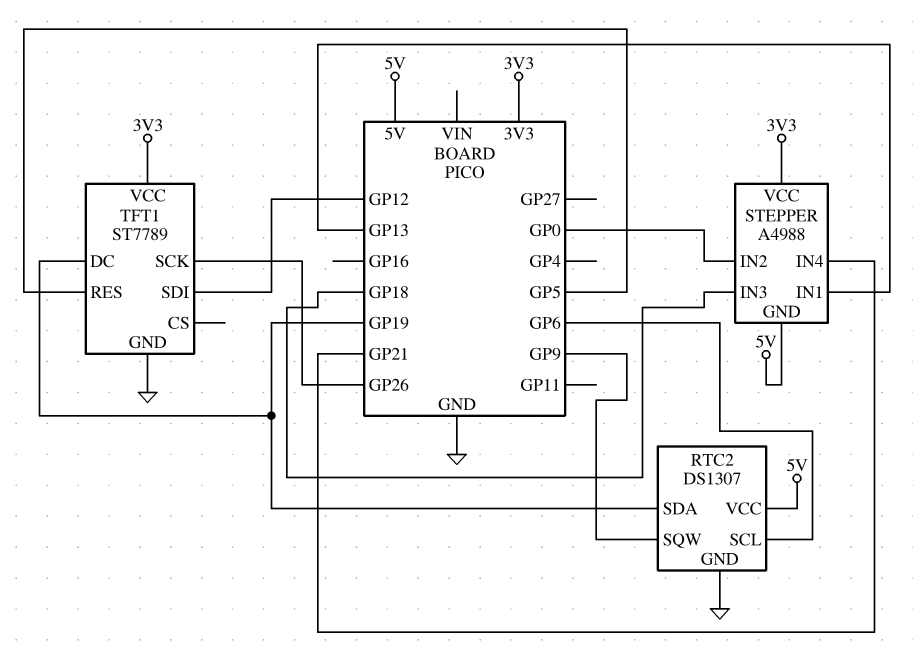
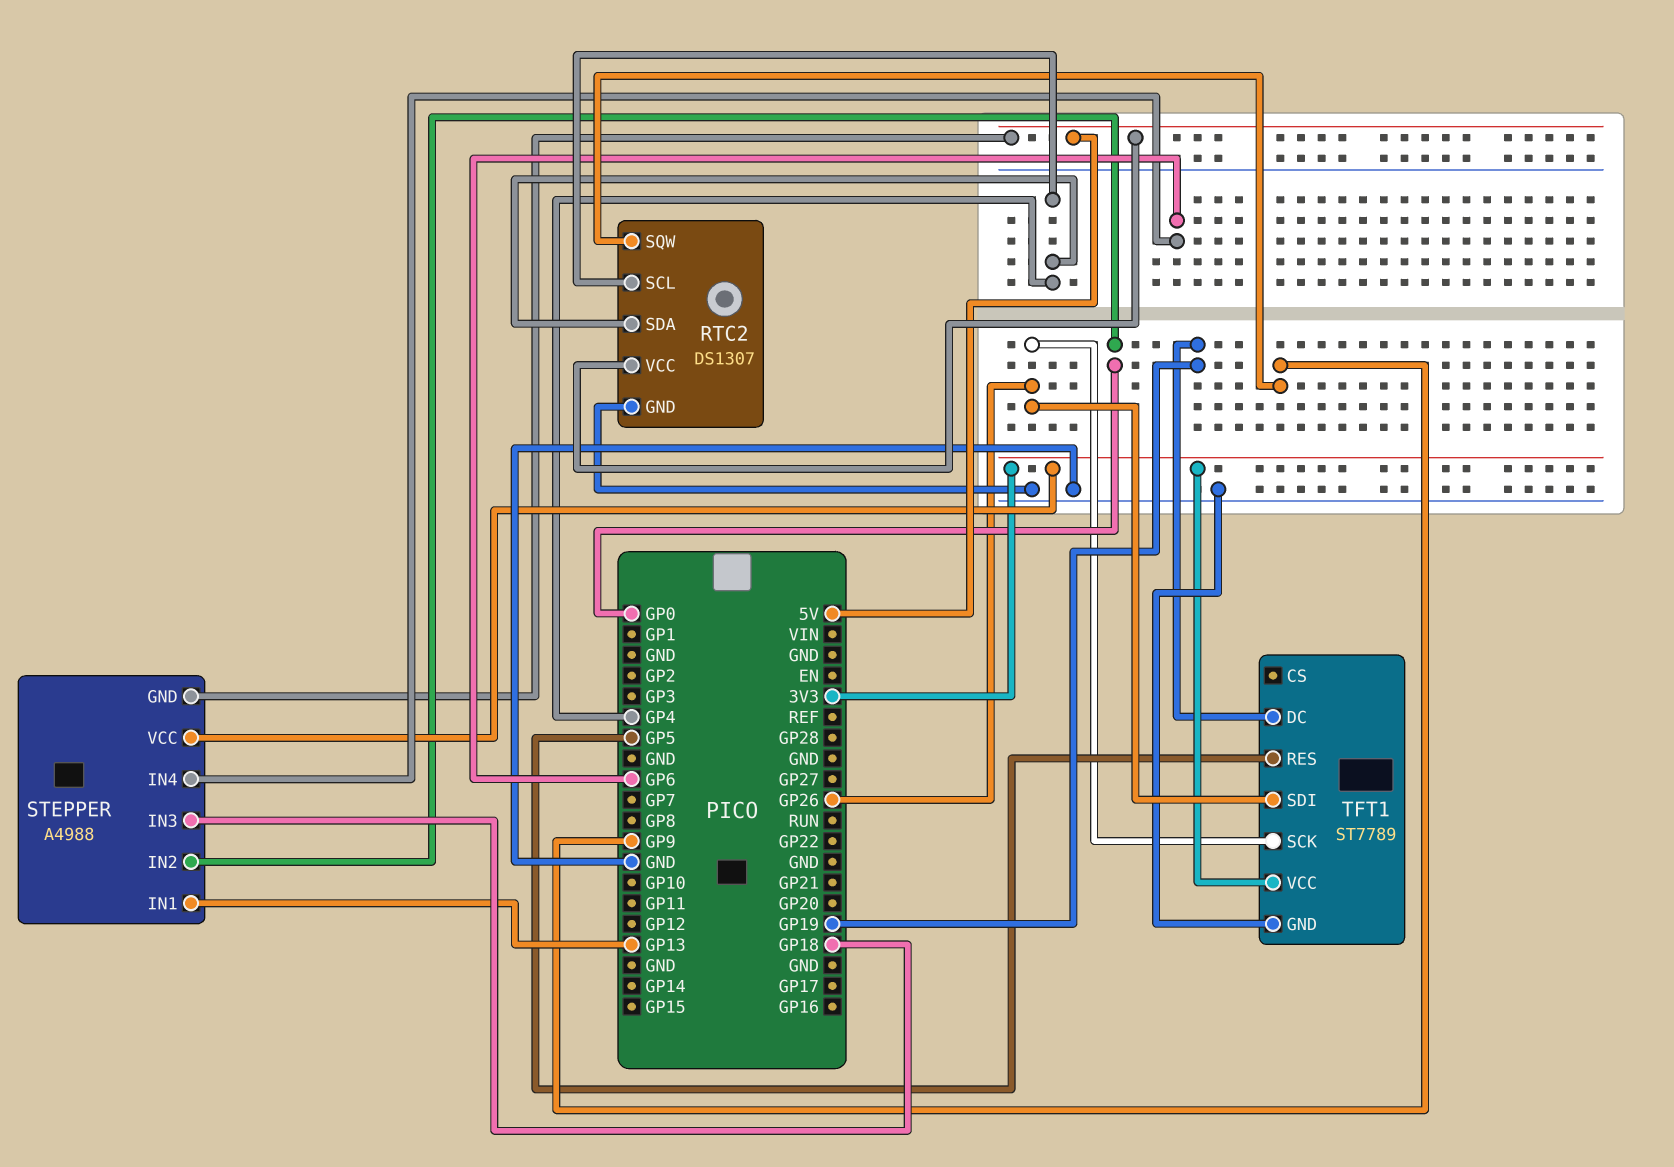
RTC2 pin SCL: GP6 -> GP4
RTC2 pin SDA: GP19 -> GP4
STEPPER pin IN4: GP21 -> GP6
TFT1 pin SDI: GP12 -> GP26

